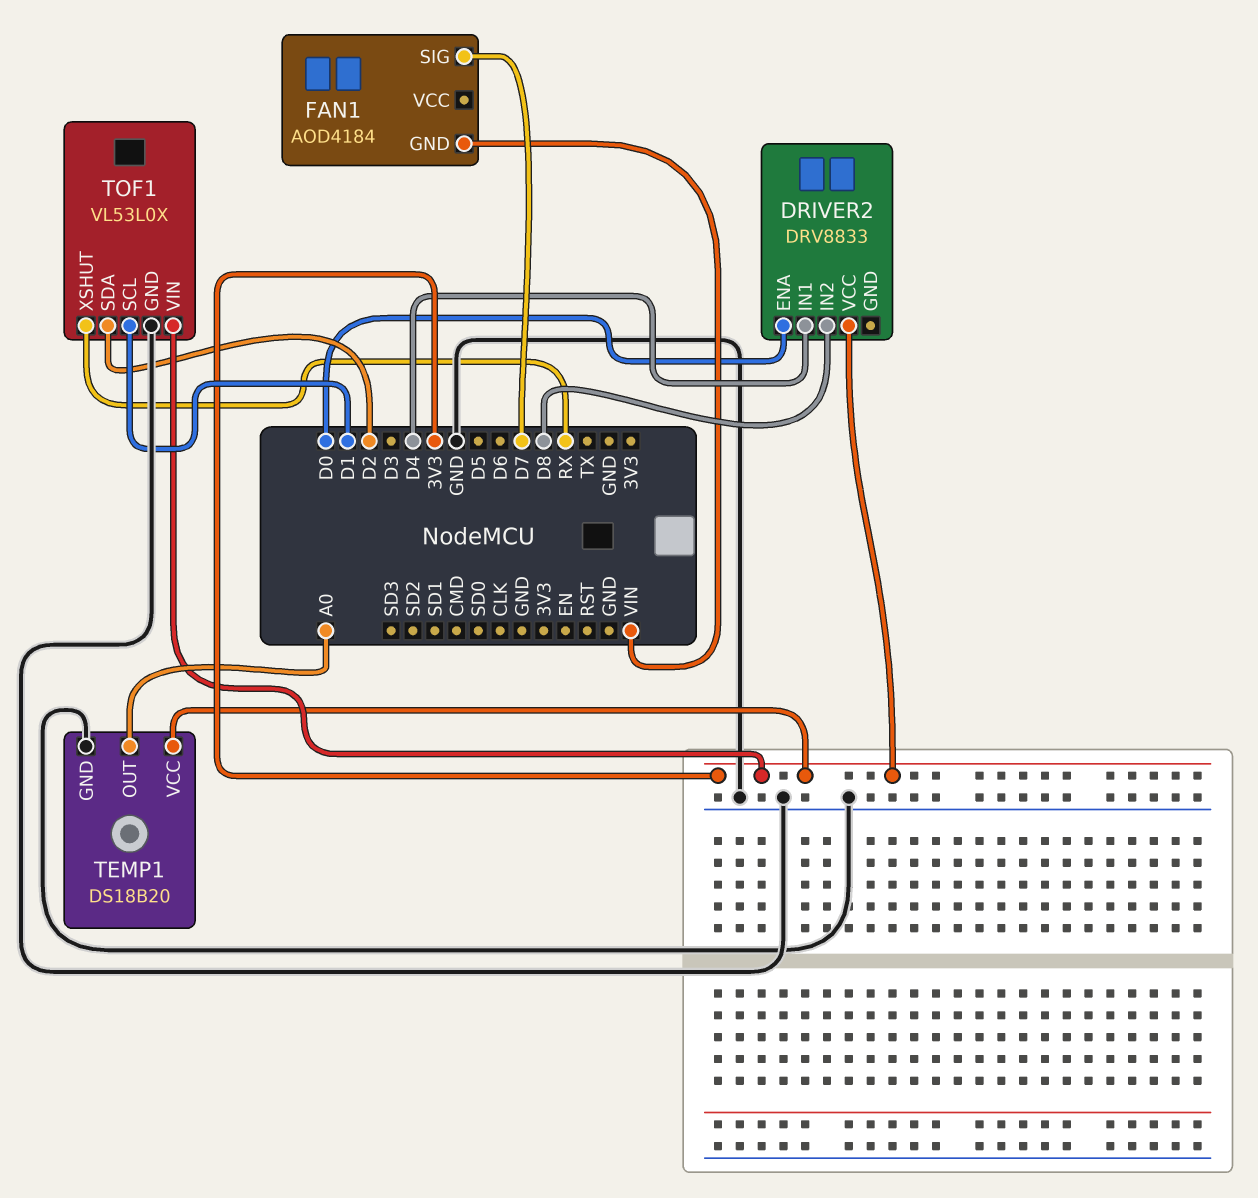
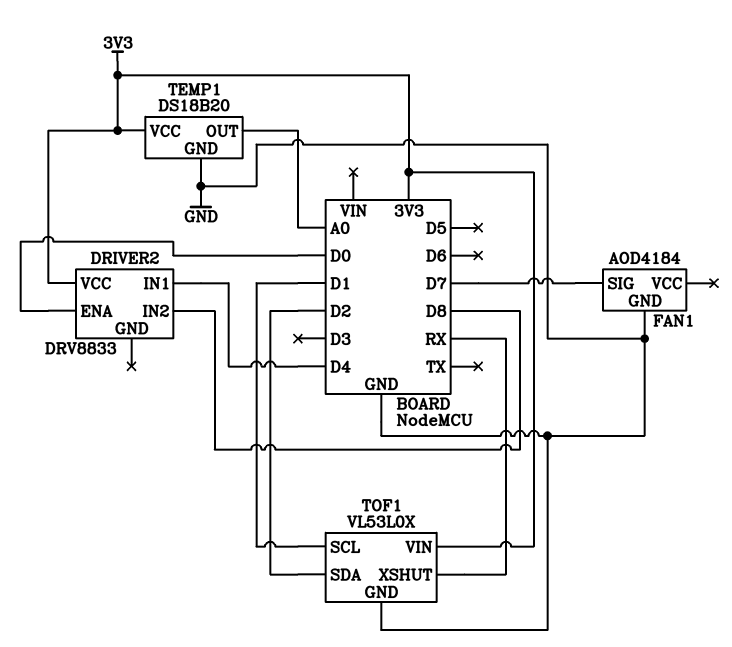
FAN1 pin GND: VIN -> GND

